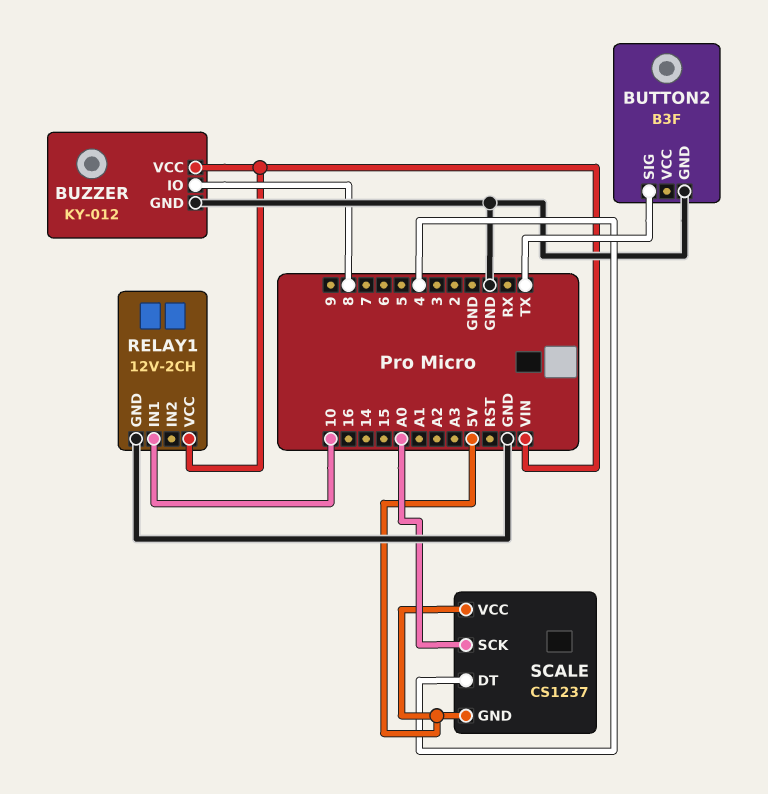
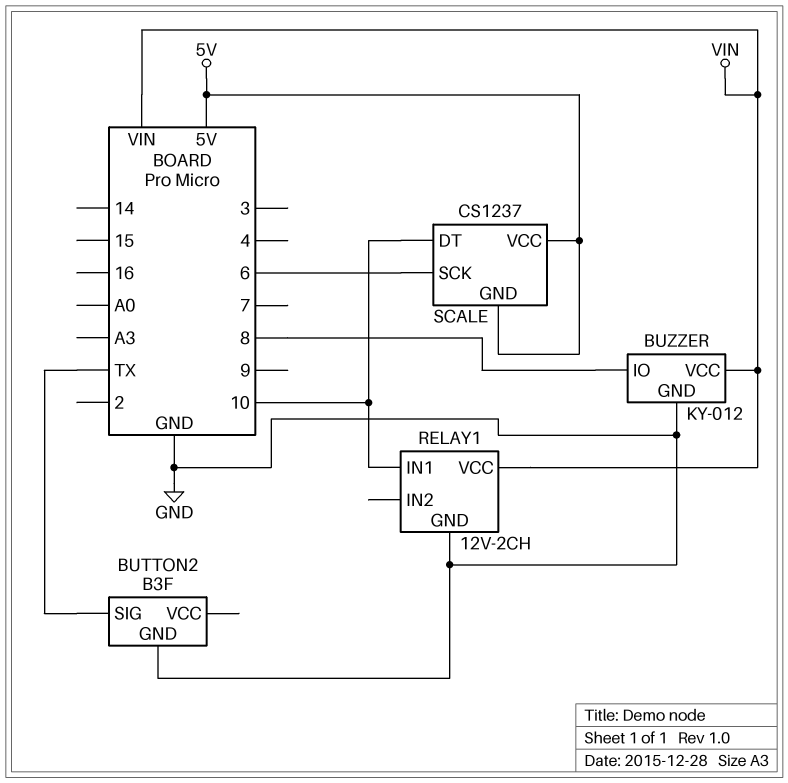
SCALE pin DT: 4 -> 10
SCALE pin SCK: A0 -> 6

